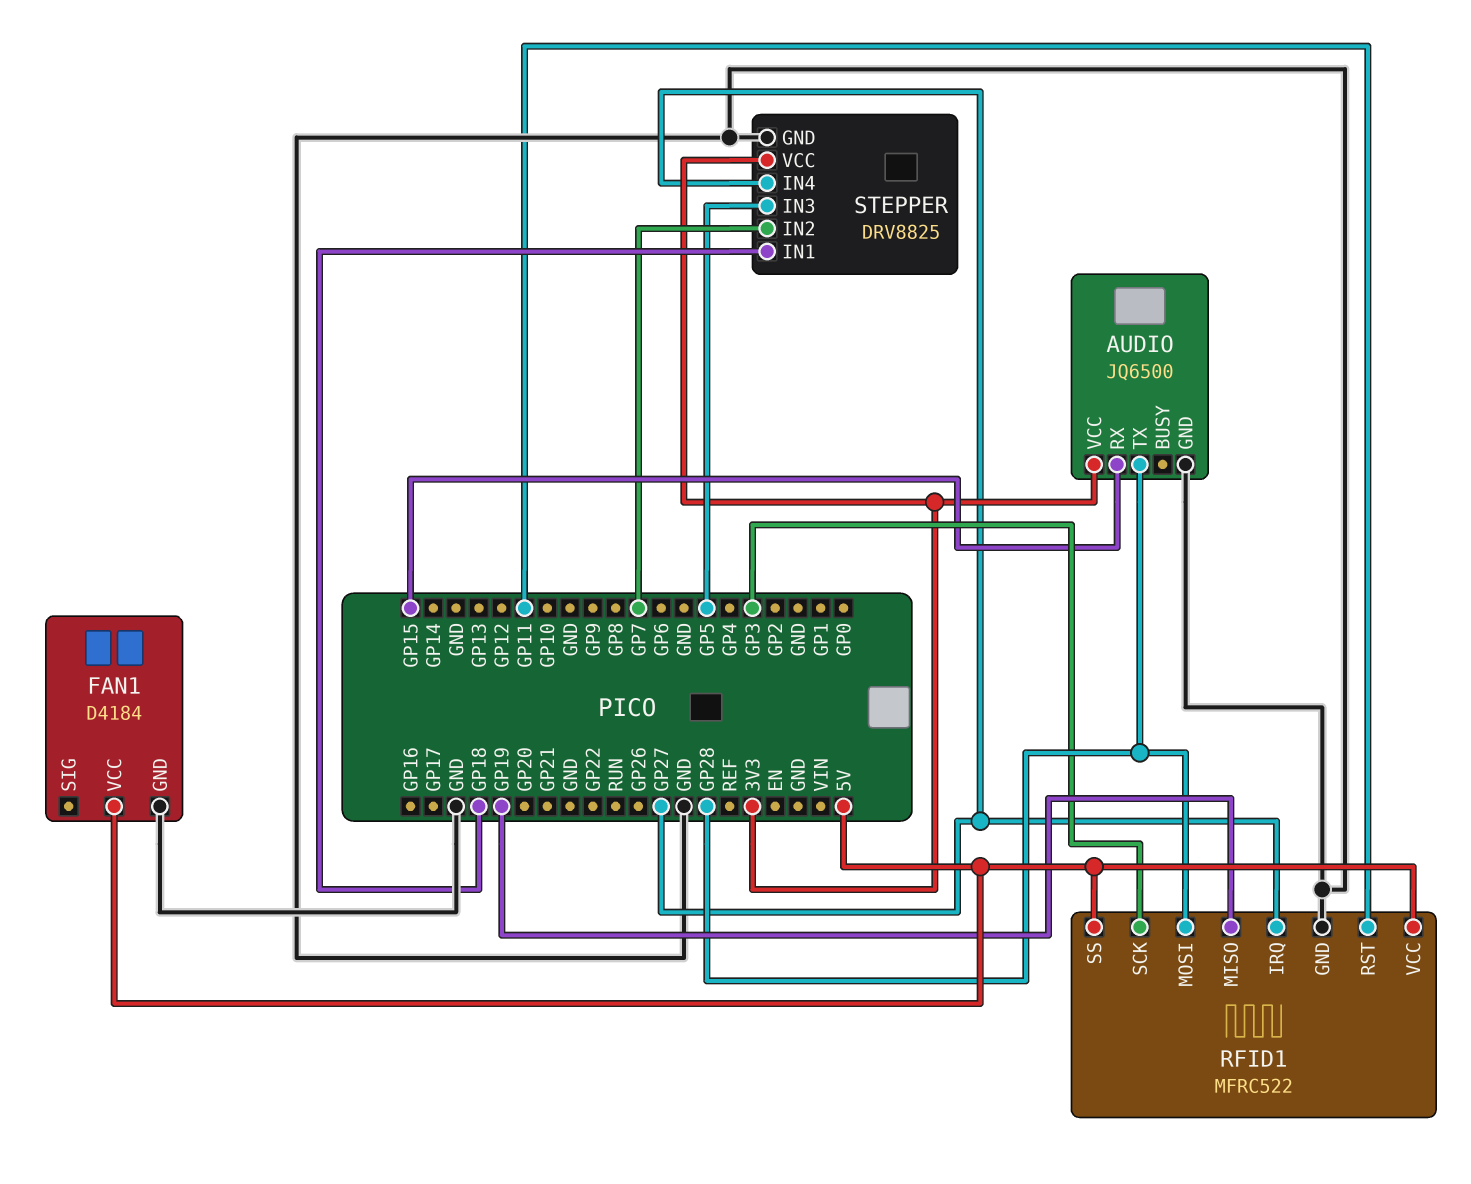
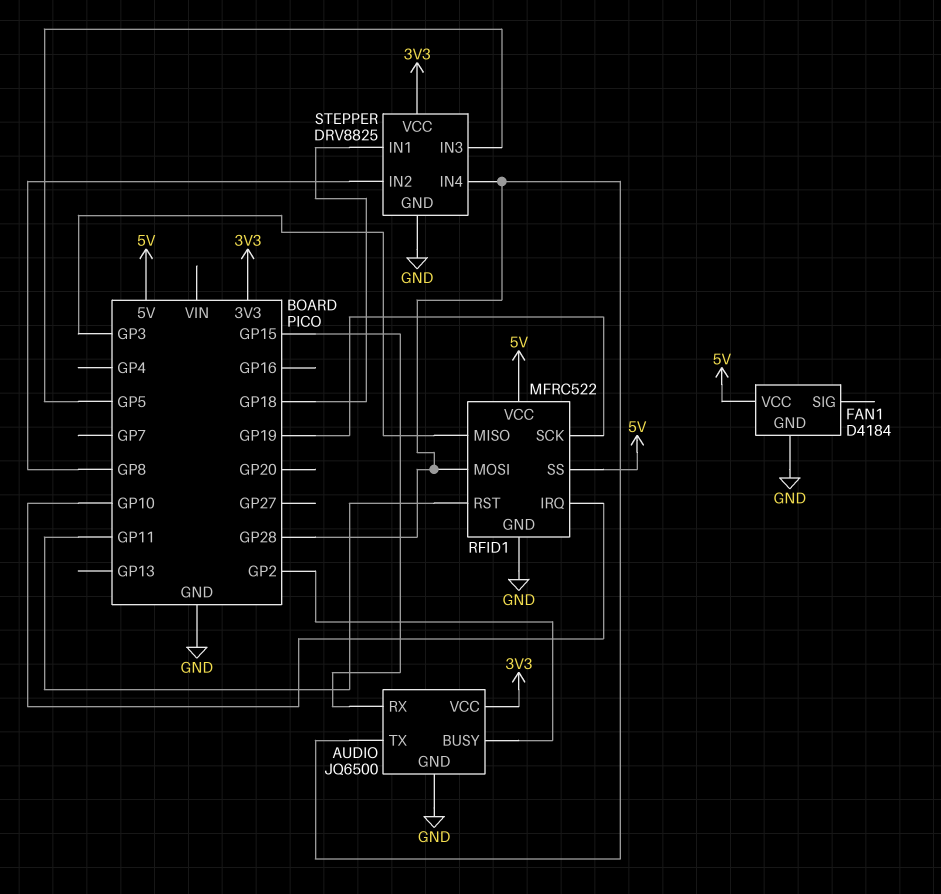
AUDIO pin BUSY: none -> GP2
RFID1 pin IRQ: GP27 -> GP10
RFID1 pin MISO: GP19 -> GP3
RFID1 pin SCK: GP3 -> GP19
STEPPER pin IN2: GP7 -> GP8
STEPPER pin IN4: GP27 -> GP28

